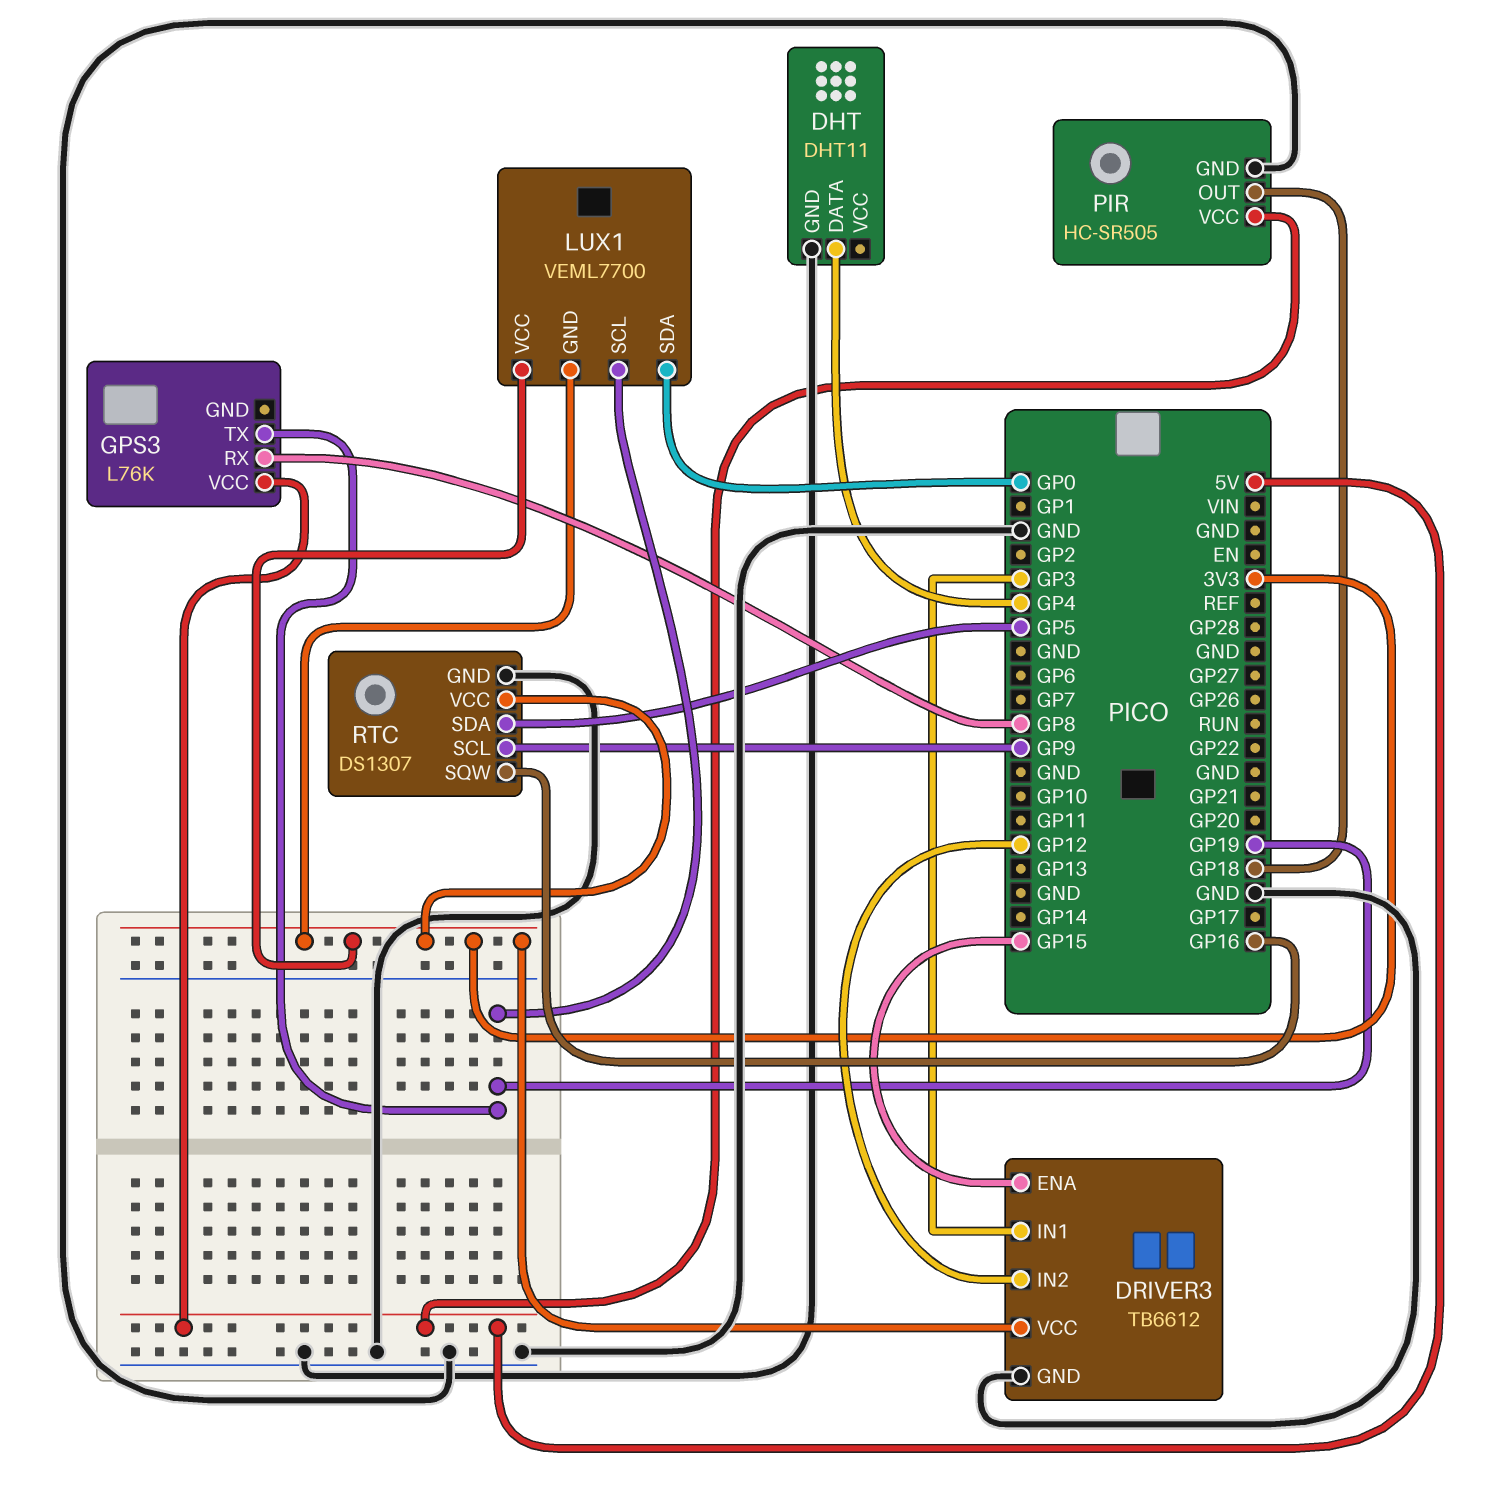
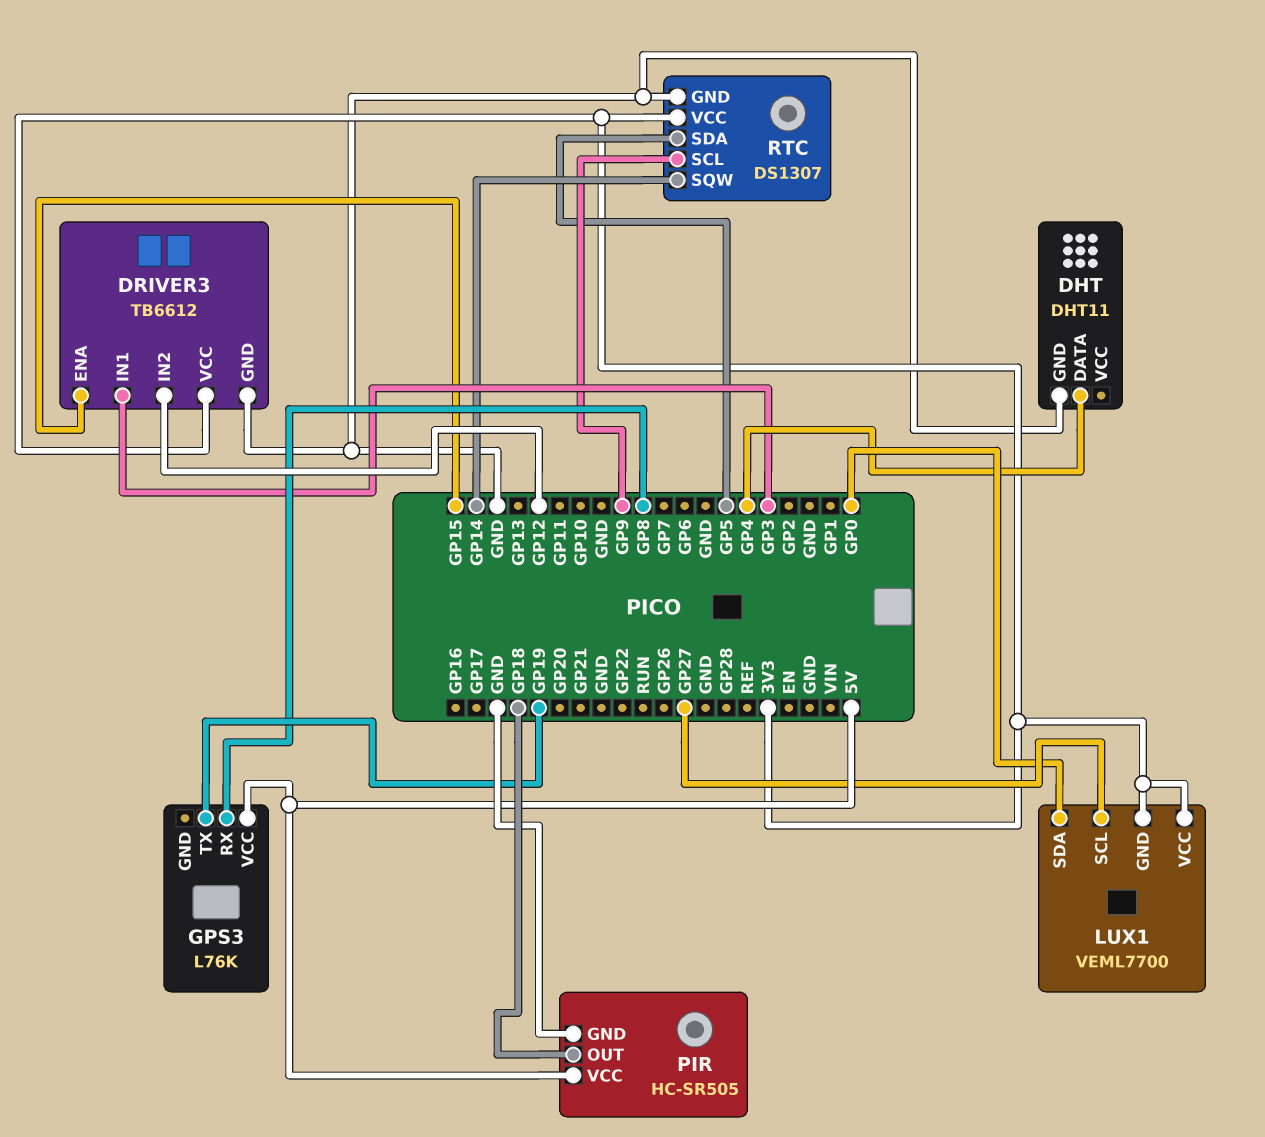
LUX1 pin SCL: GP19 -> GP27
RTC pin SQW: GP16 -> GP14

